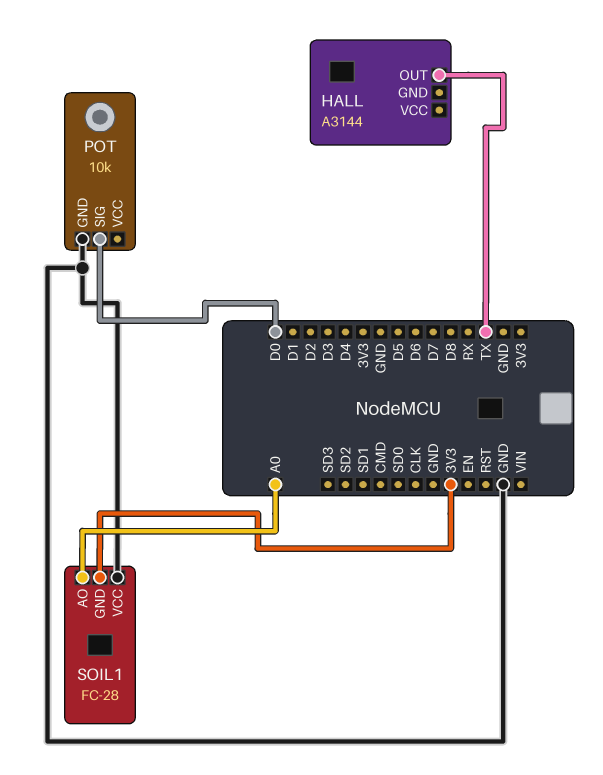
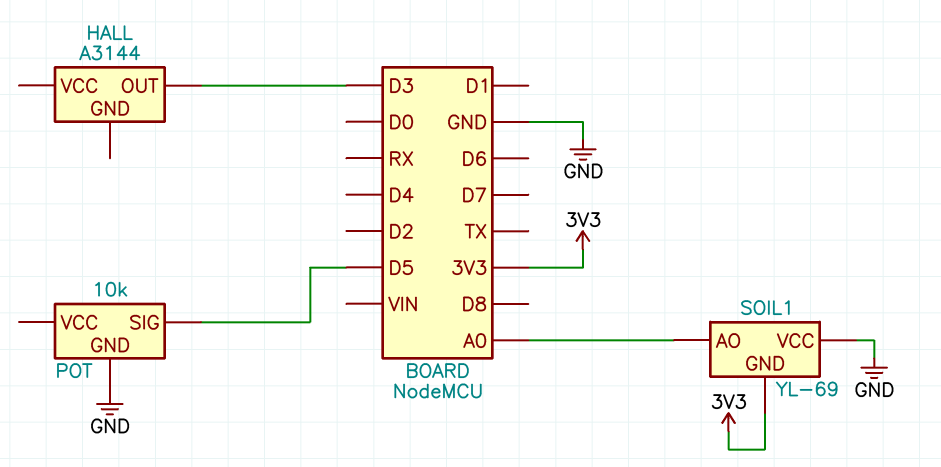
HALL pin OUT: TX -> D3
POT pin SIG: D0 -> D5
SOIL1: FC-28 -> YL-69

